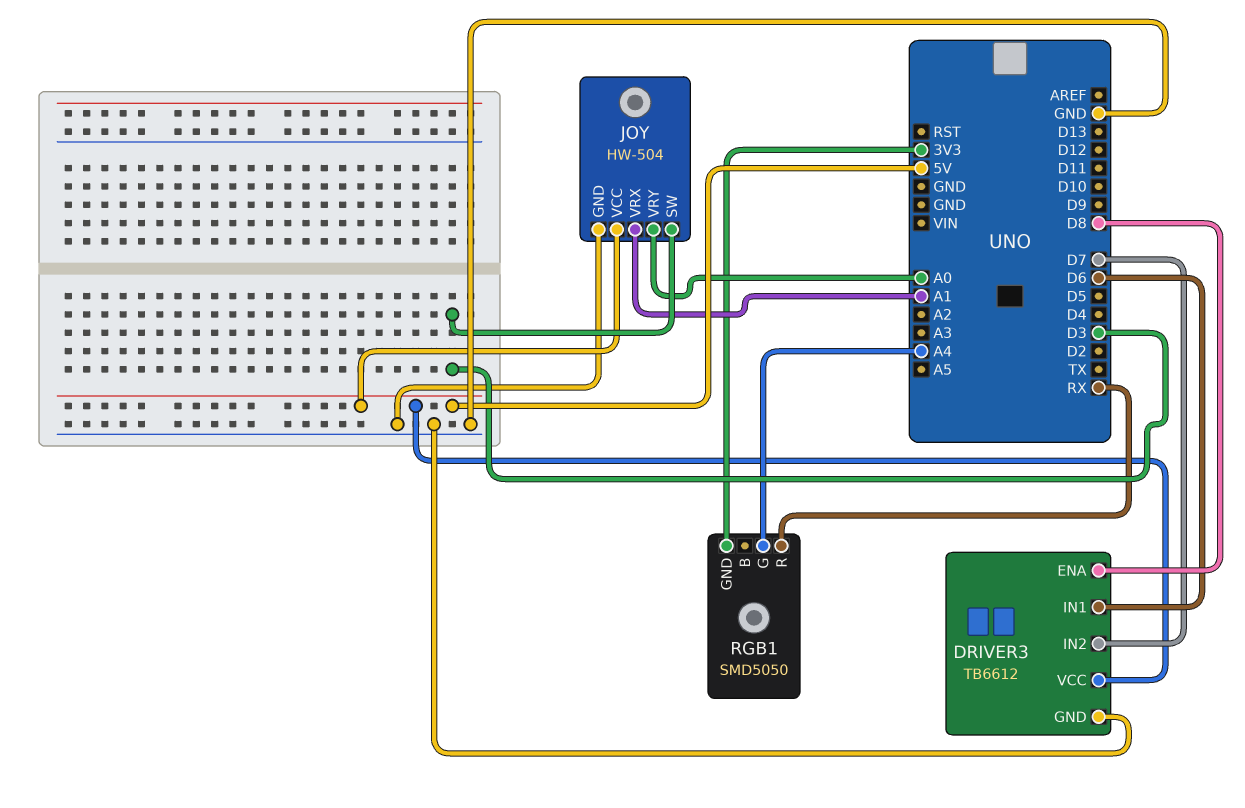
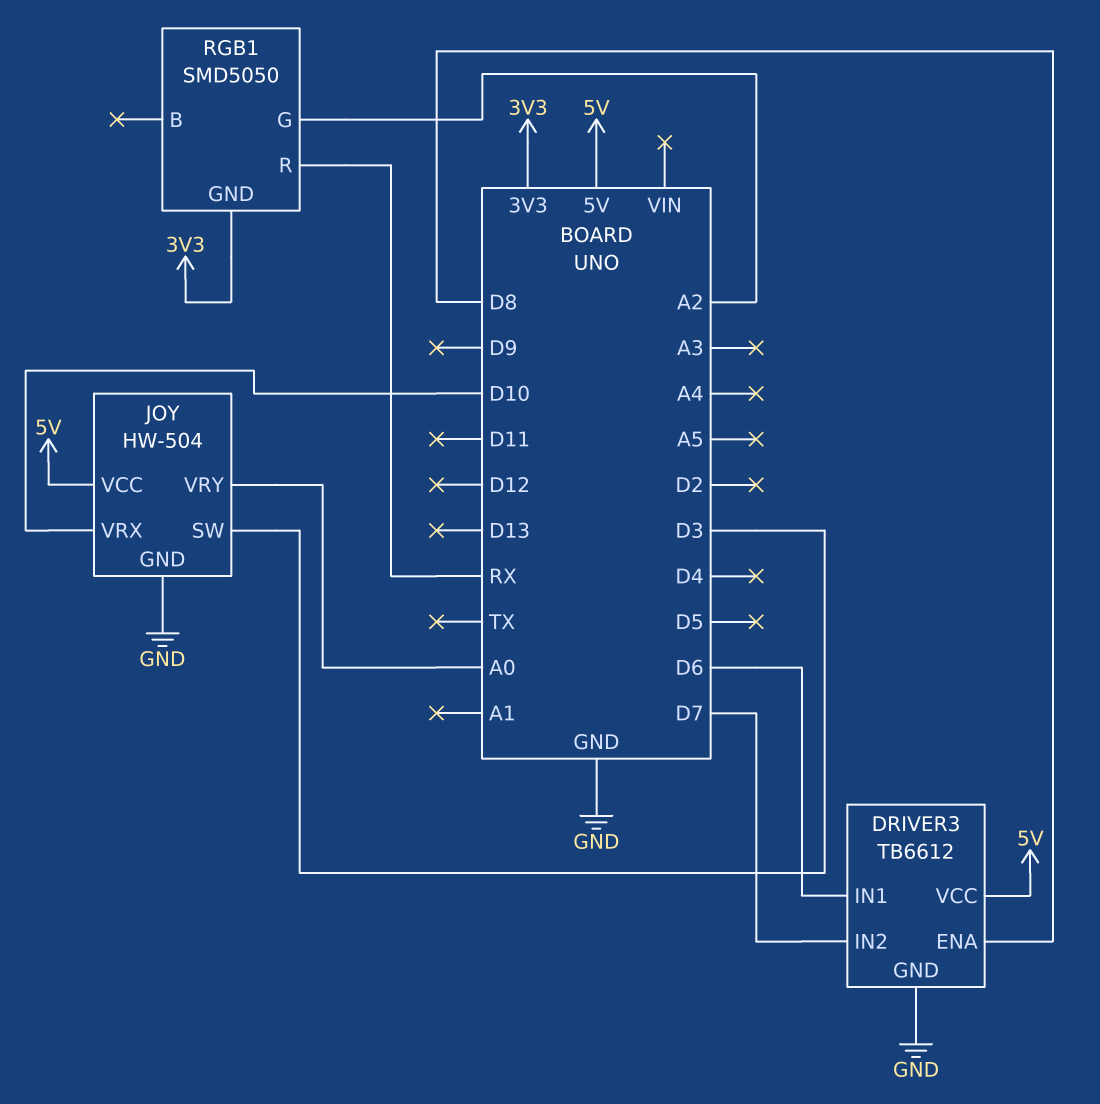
JOY pin VRX: A1 -> D10
RGB1 pin G: A4 -> A2

